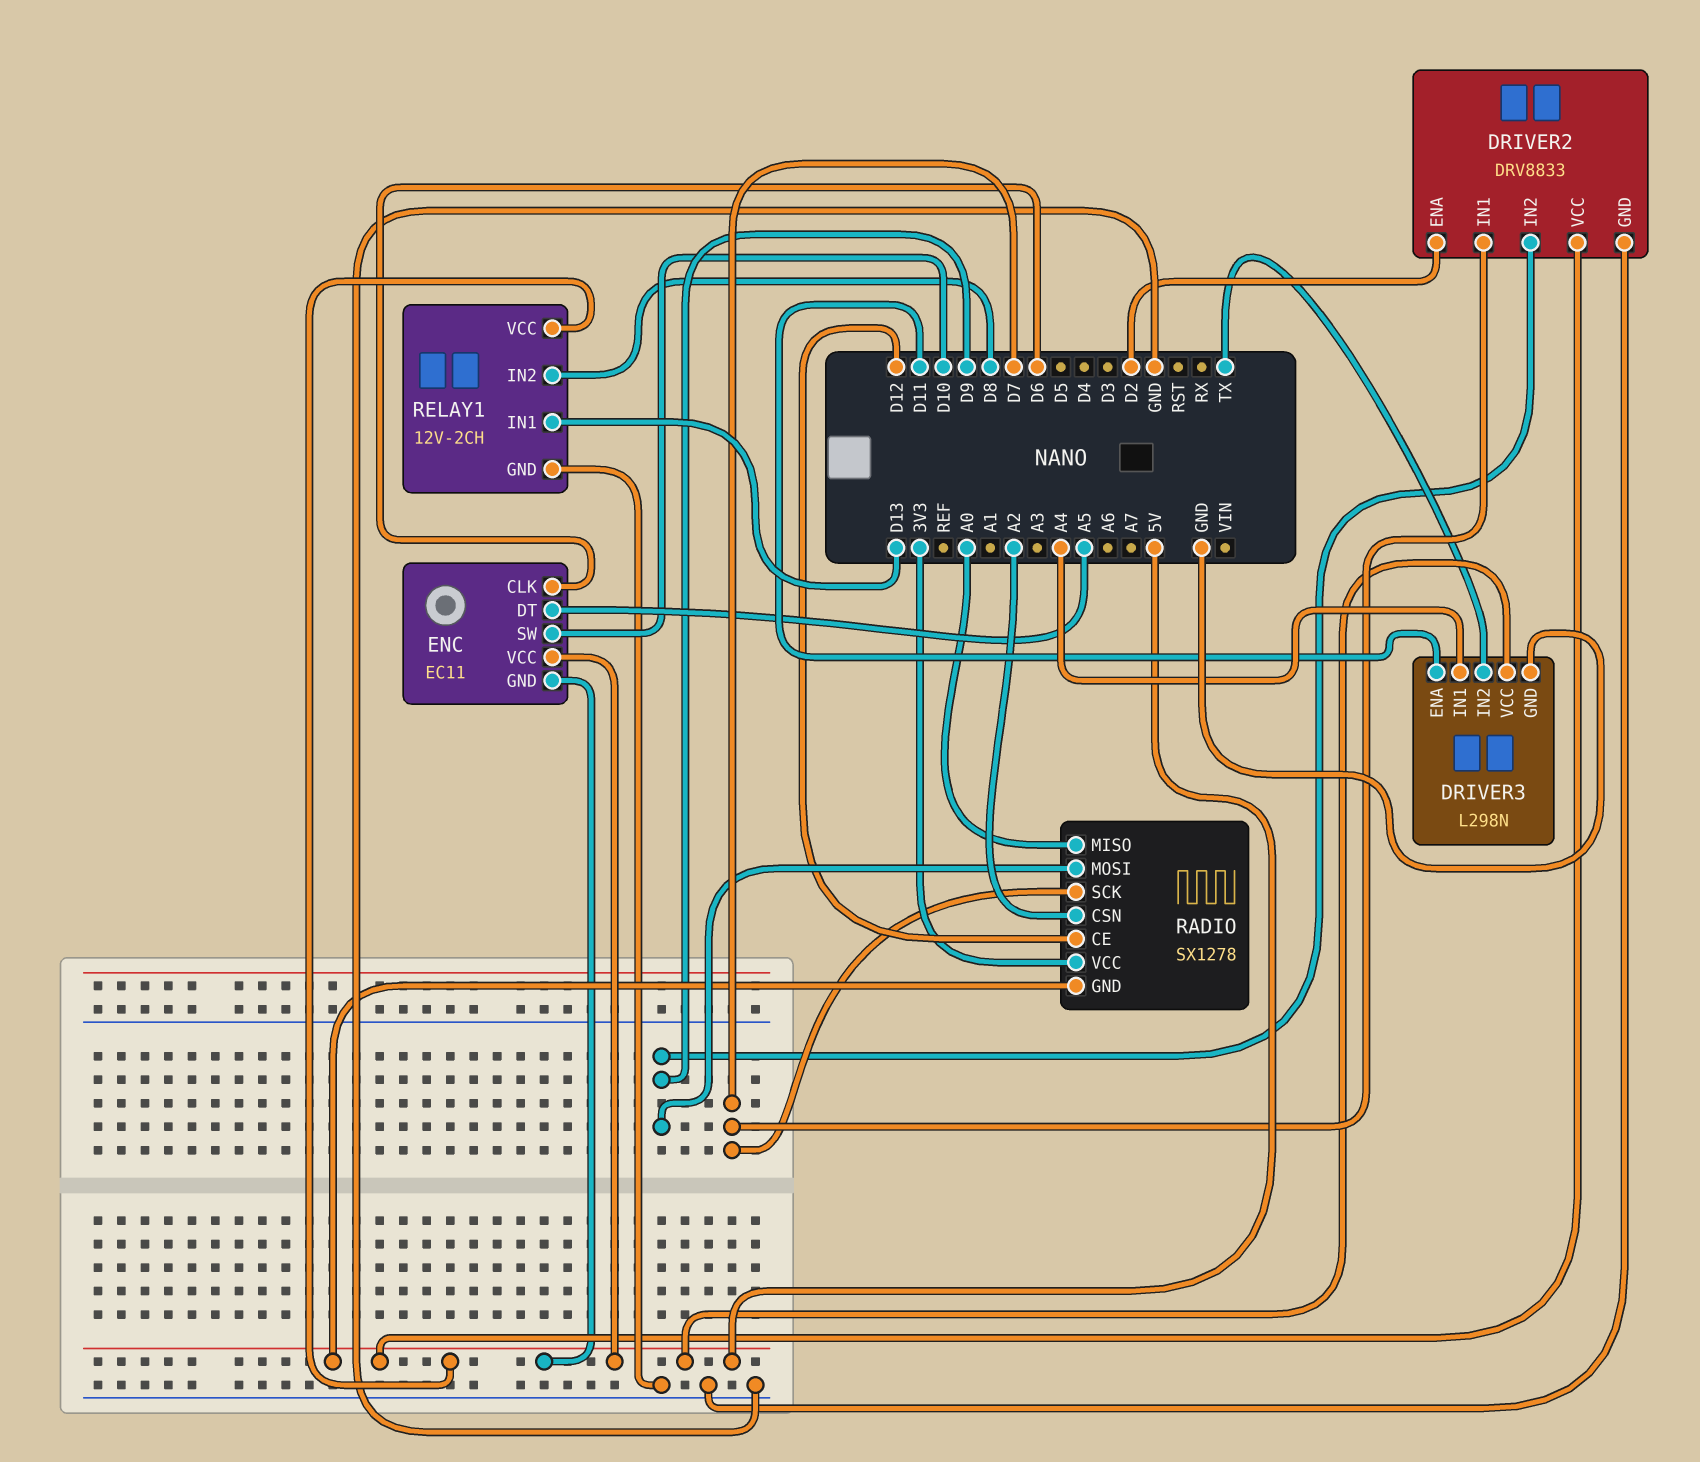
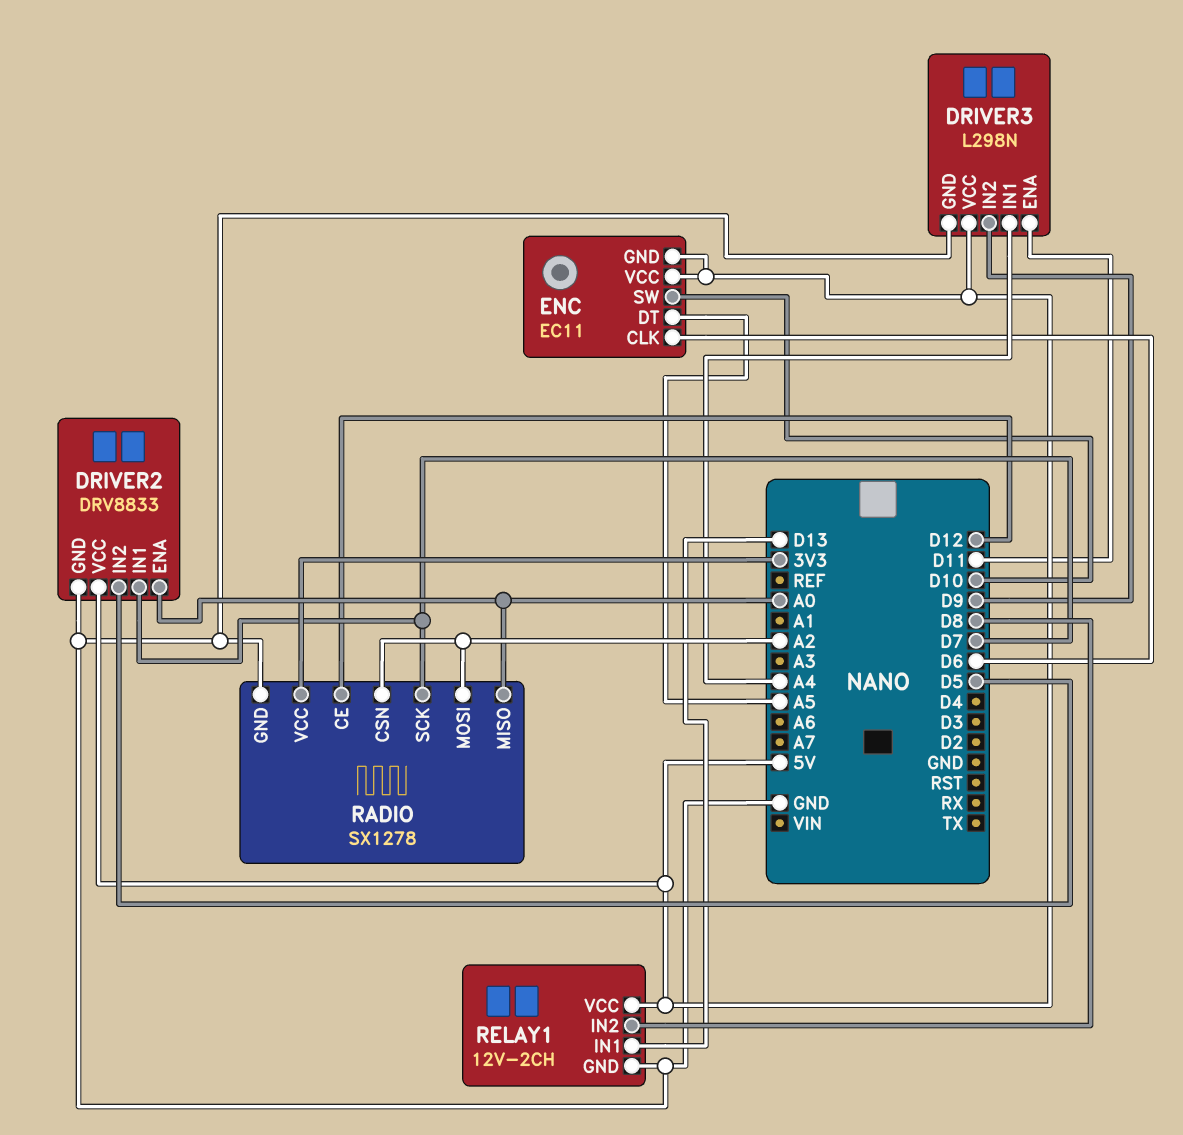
DRIVER2 pin ENA: D2 -> A0
DRIVER2 pin IN2: D9 -> D5
DRIVER3 pin IN2: TX -> D9
RADIO pin GND: 5V -> GND
RADIO pin MOSI: D9 -> A2

